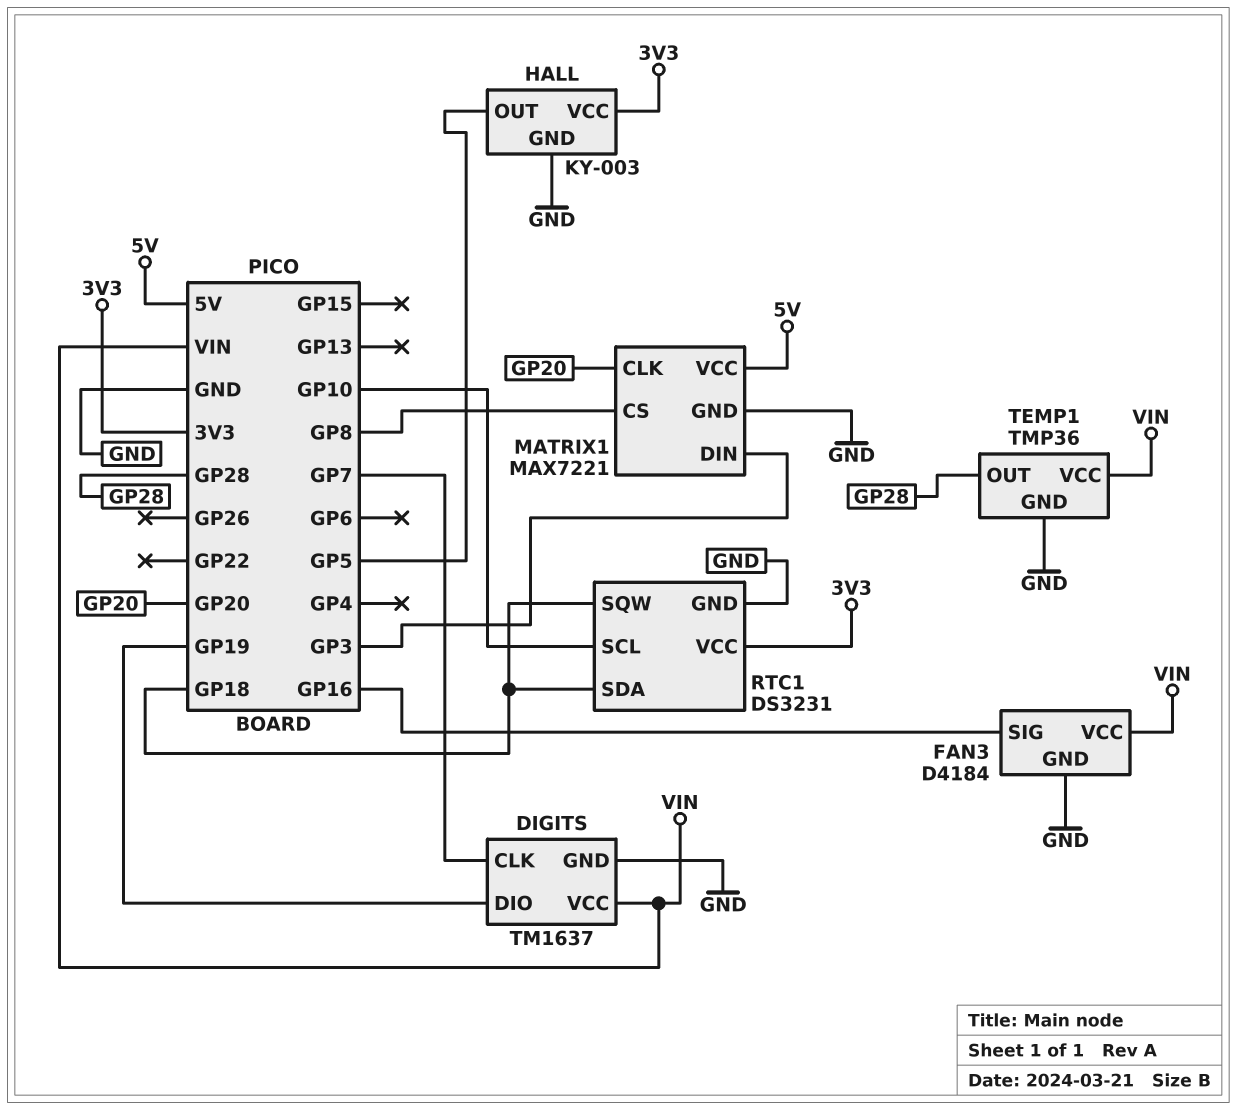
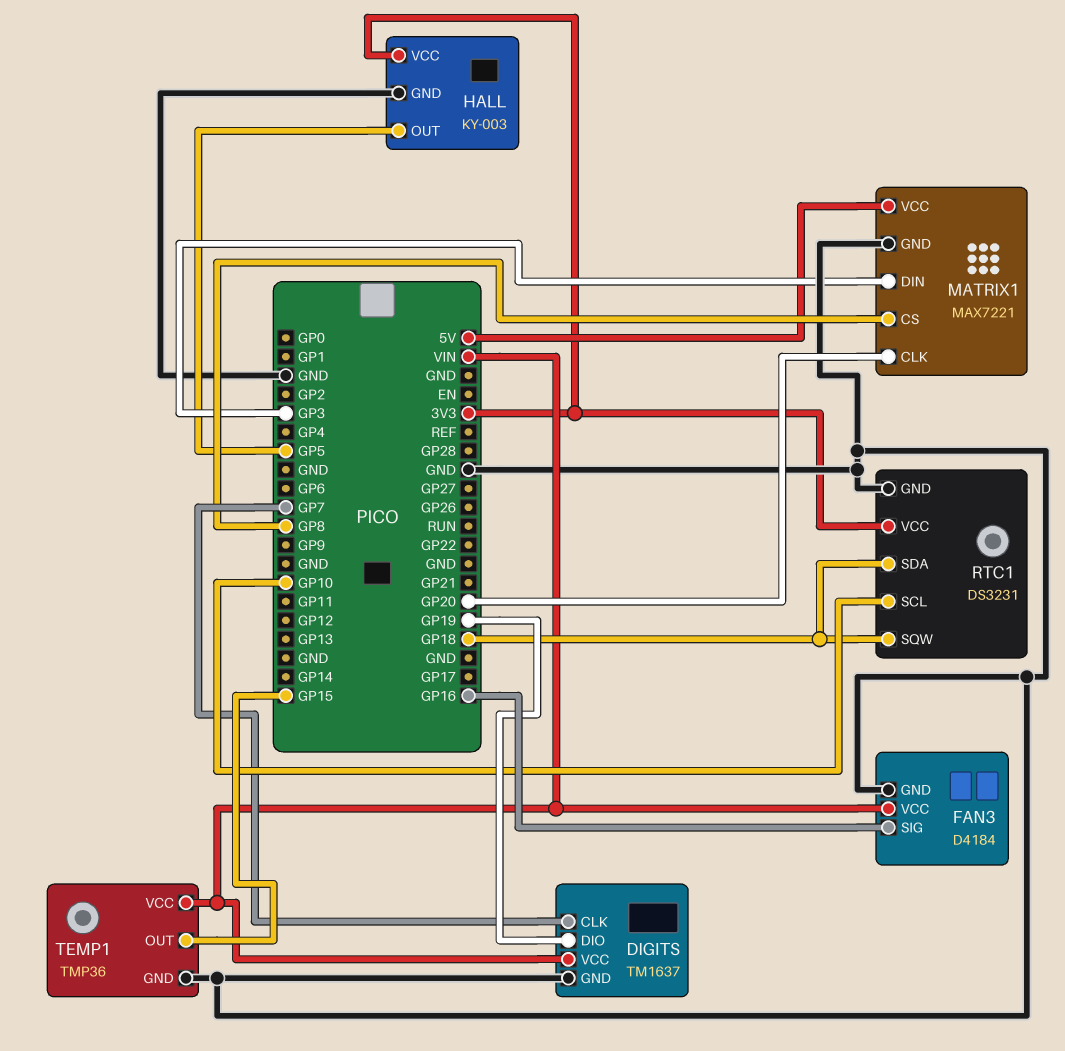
TEMP1 pin OUT: GP28 -> GP15

